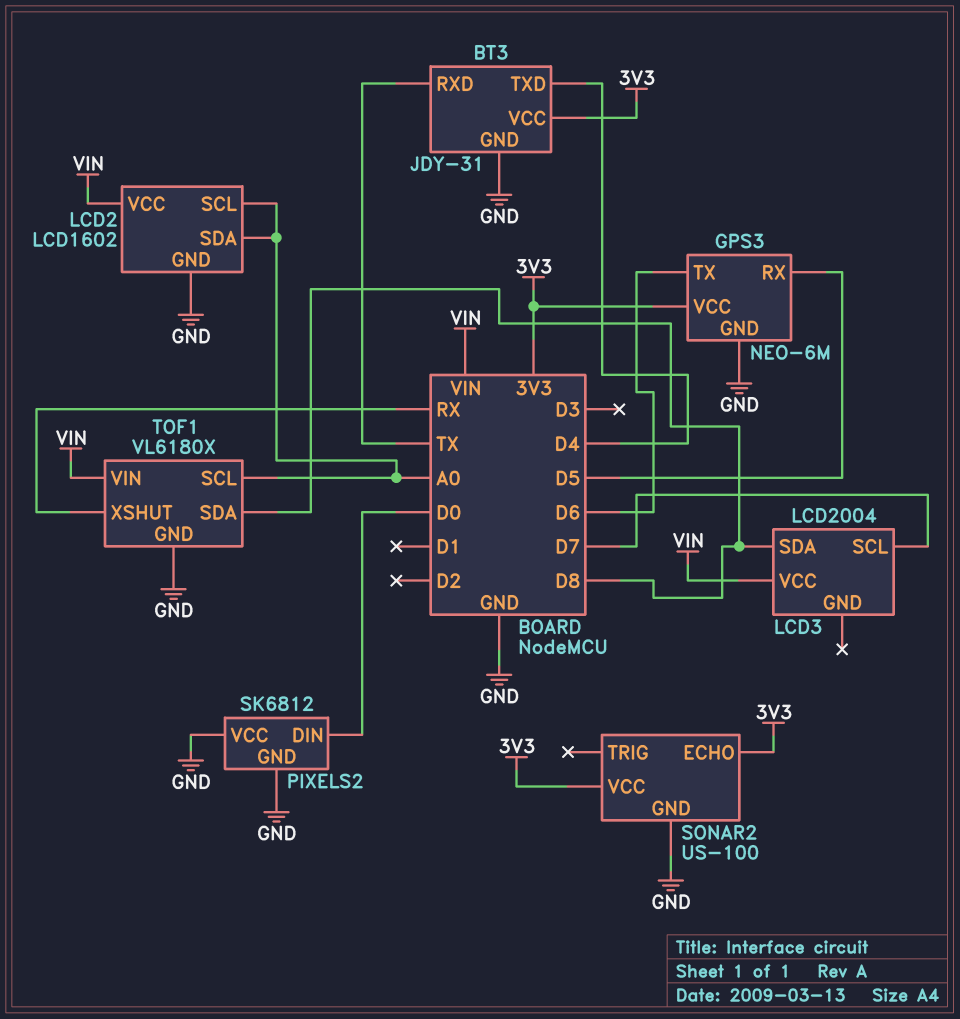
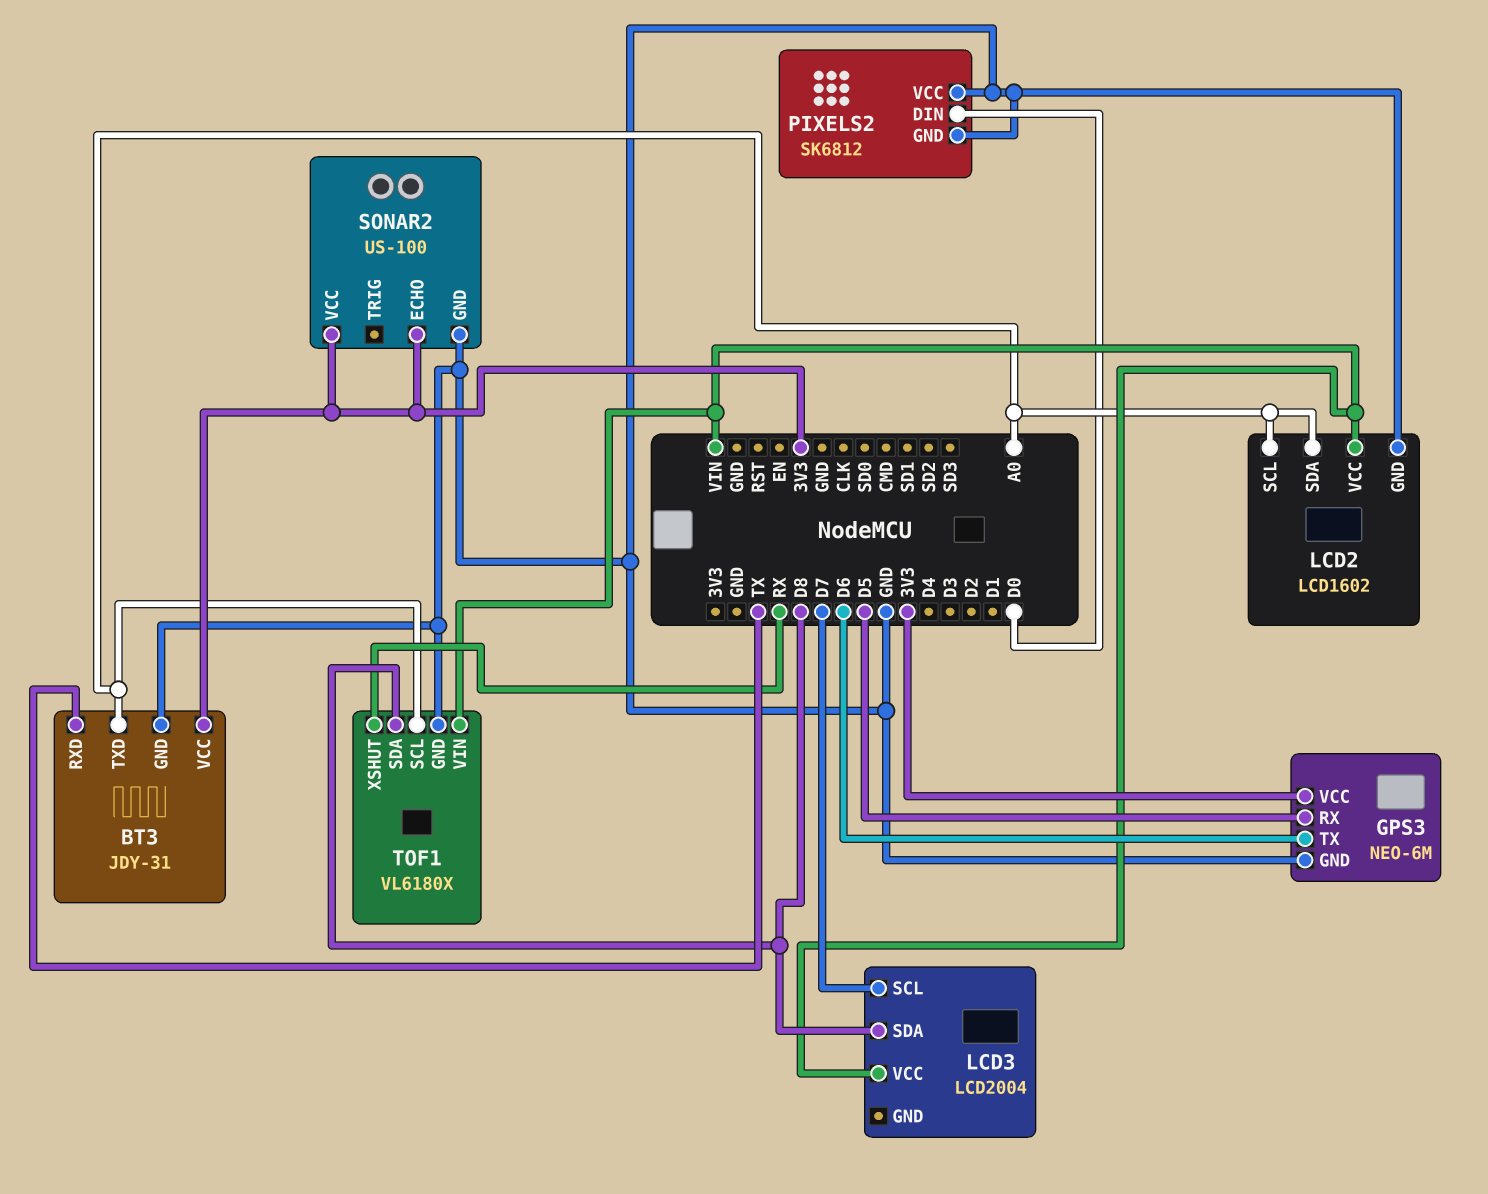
BT3 pin TXD: D4 -> A0

